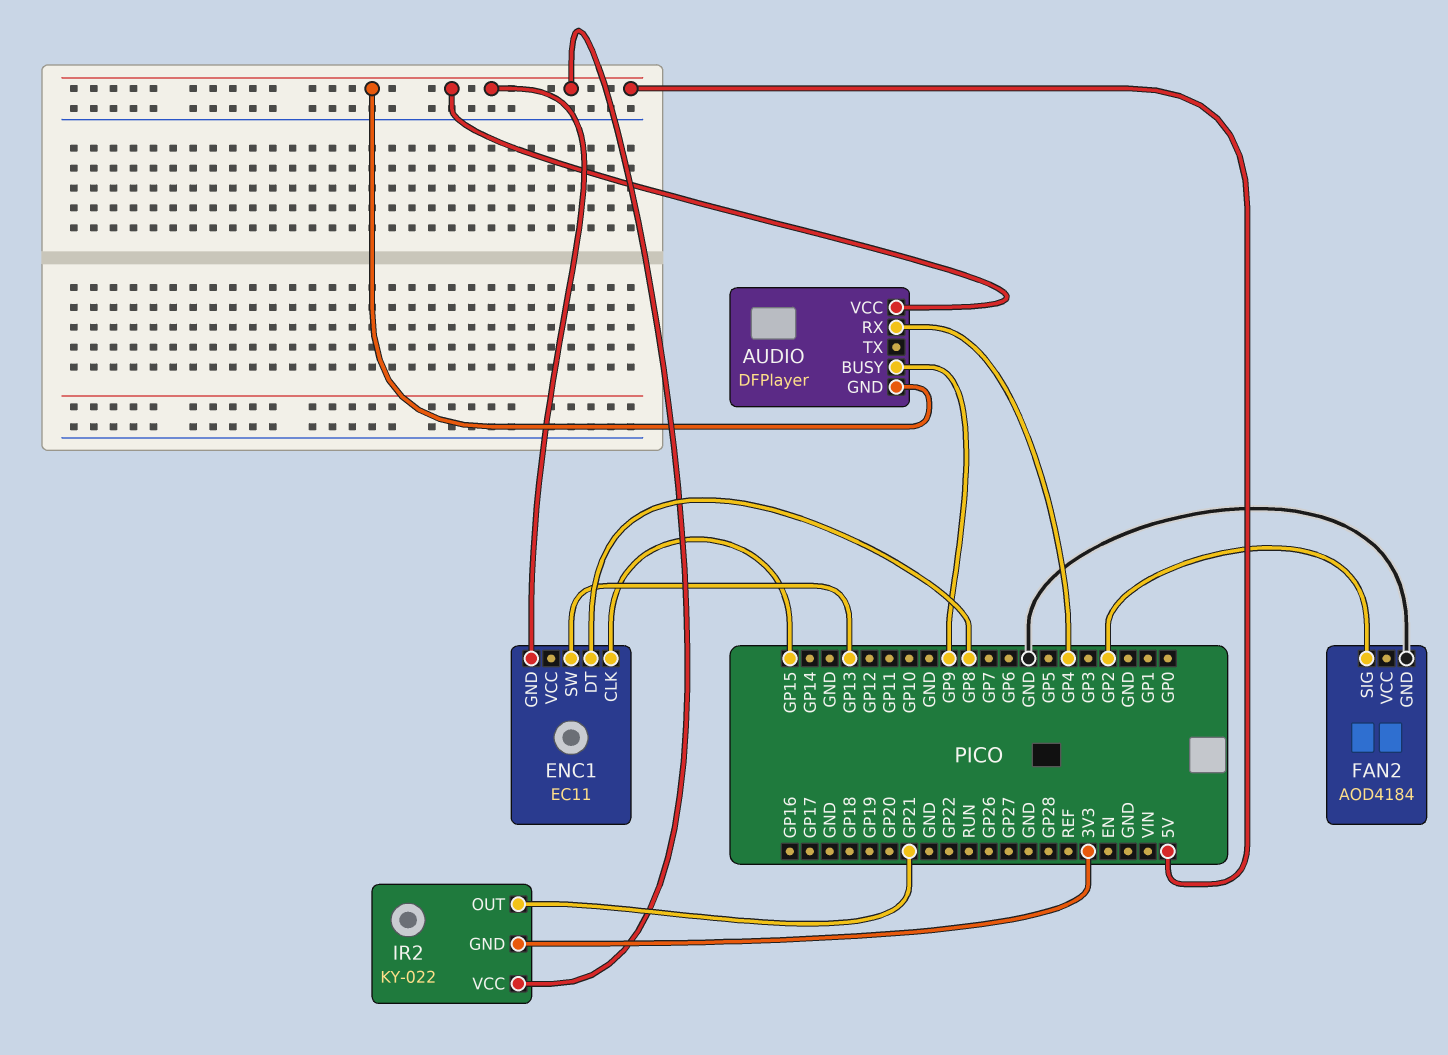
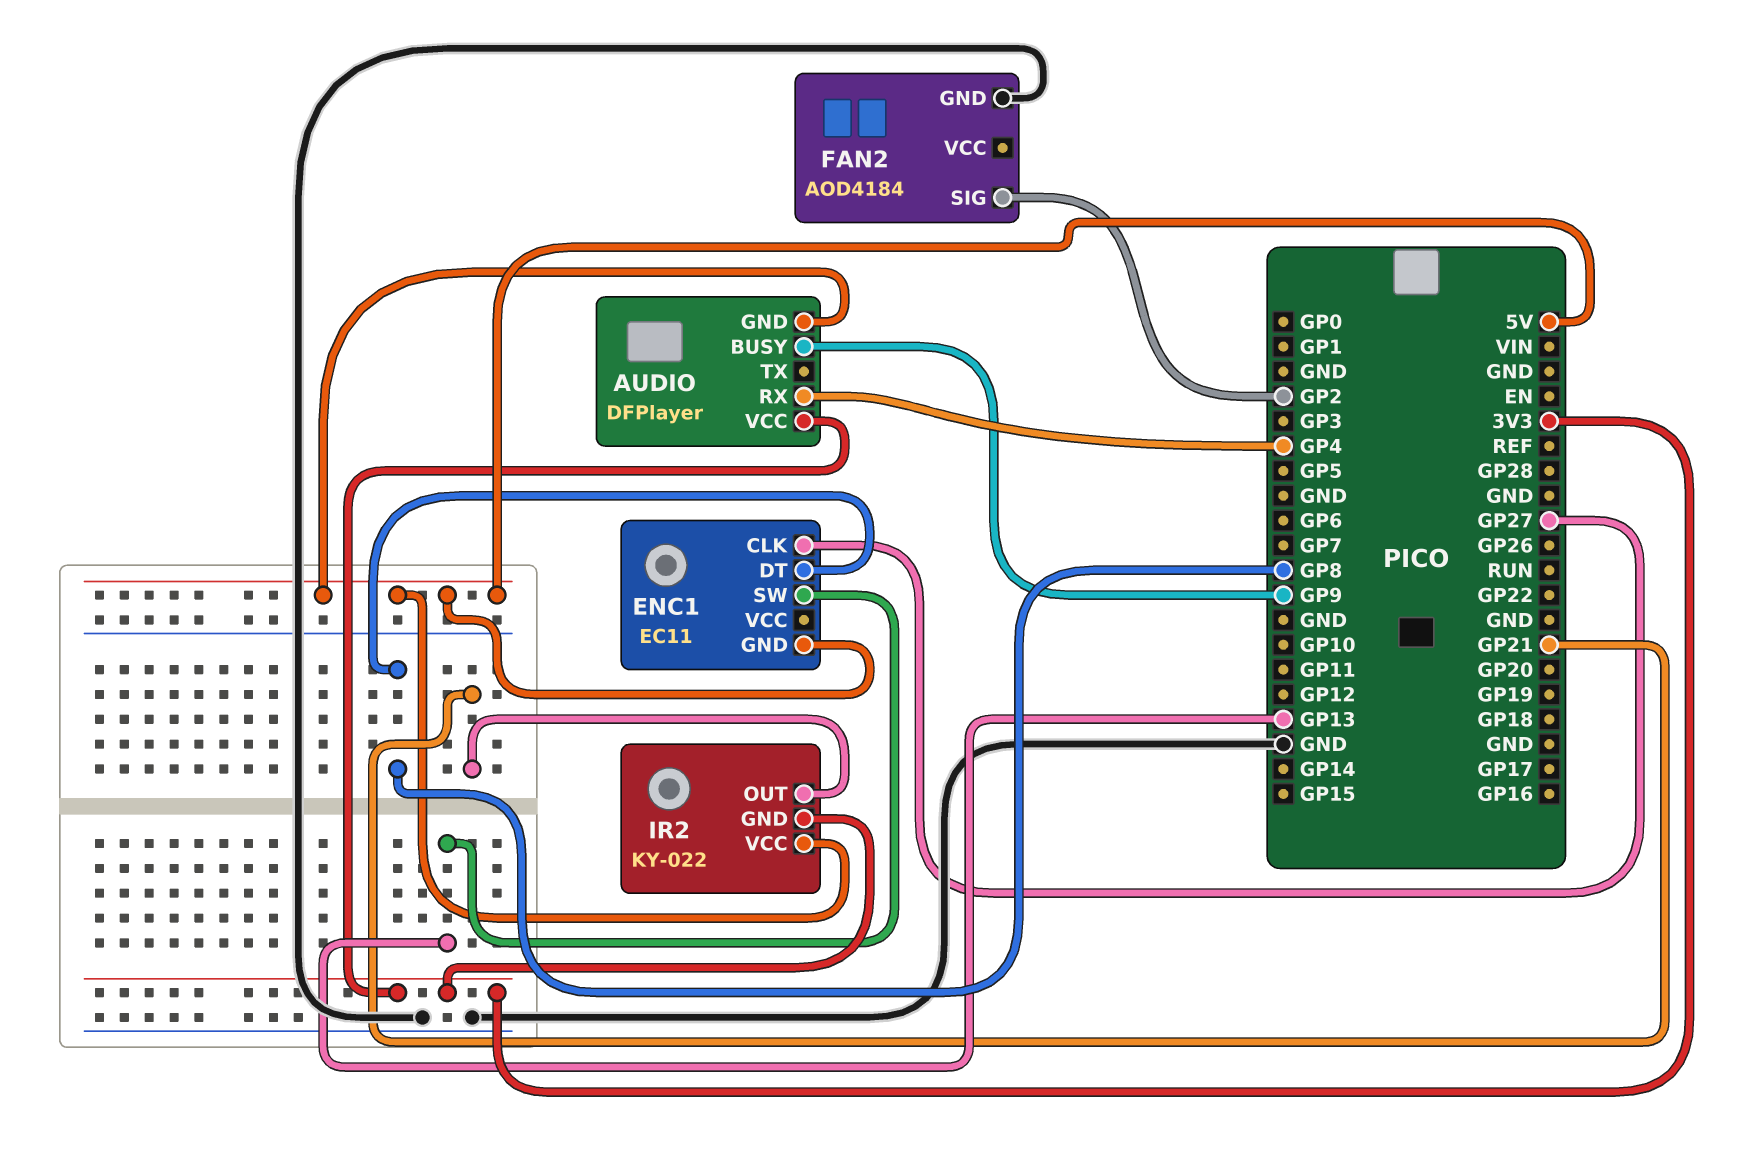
AUDIO pin VCC: 5V -> 3V3
ENC1 pin CLK: GP15 -> GP27

